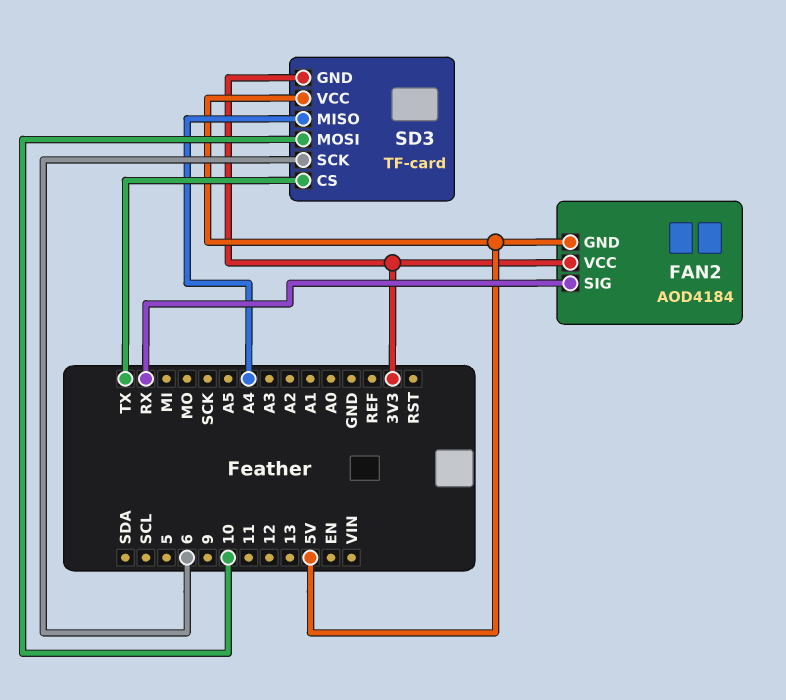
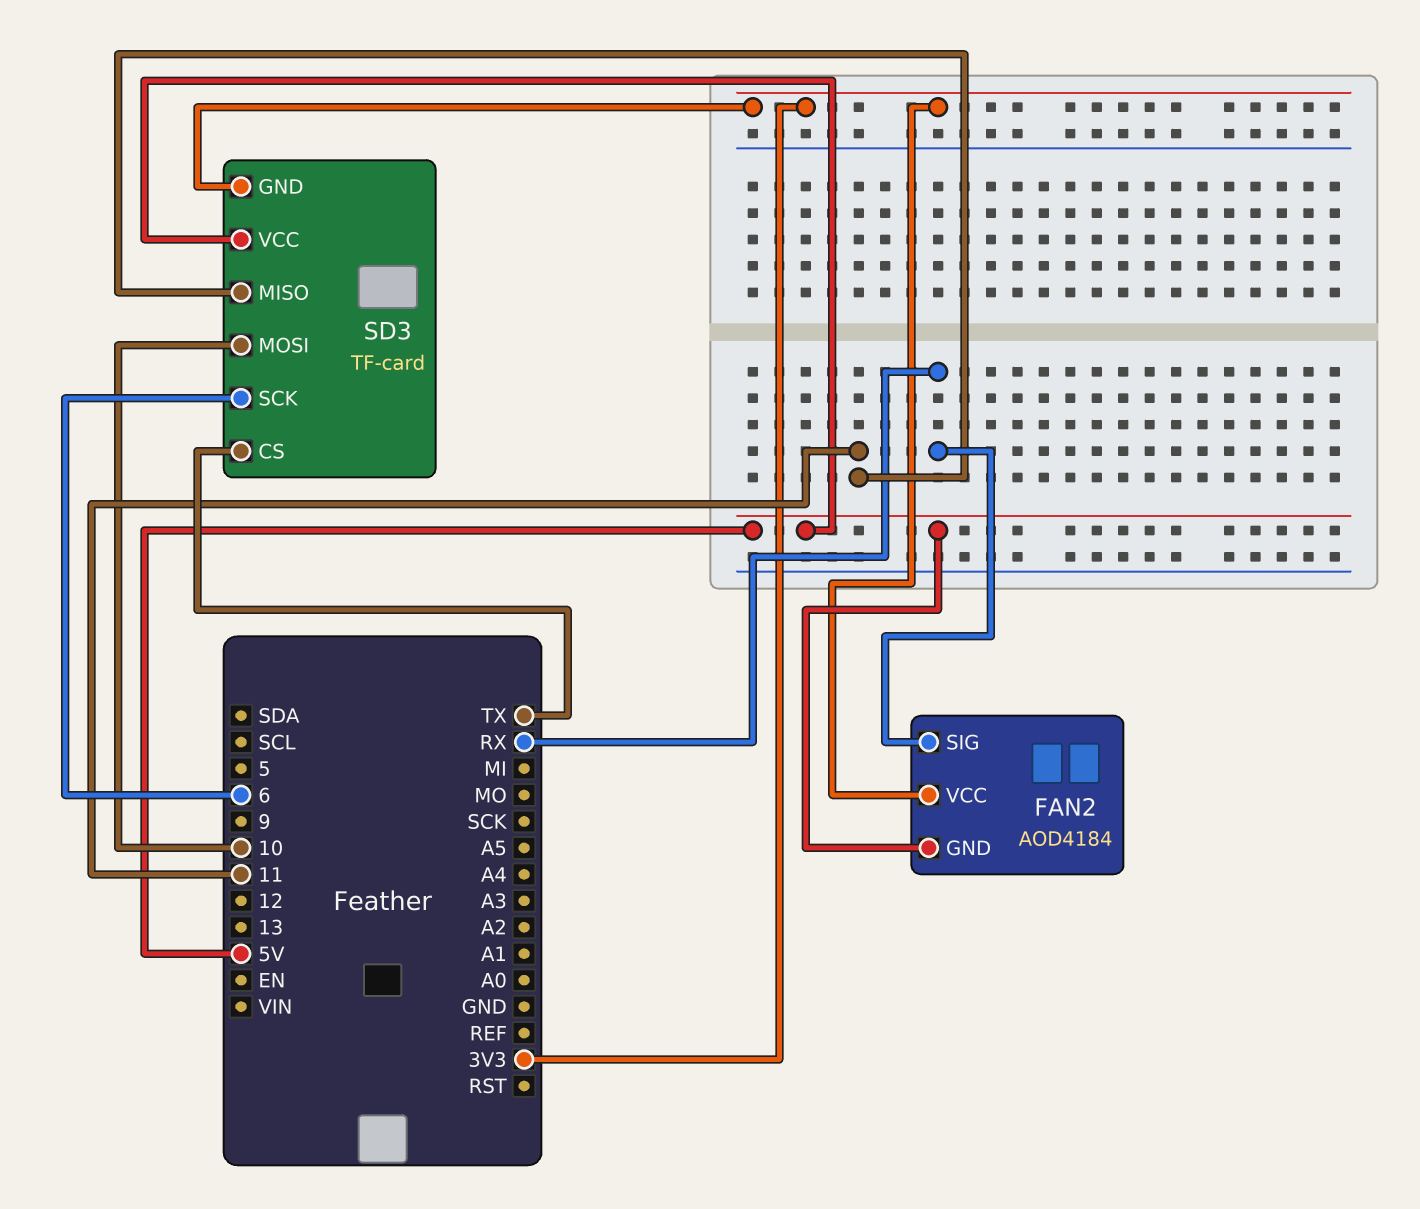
SD3 pin MISO: A4 -> 11

